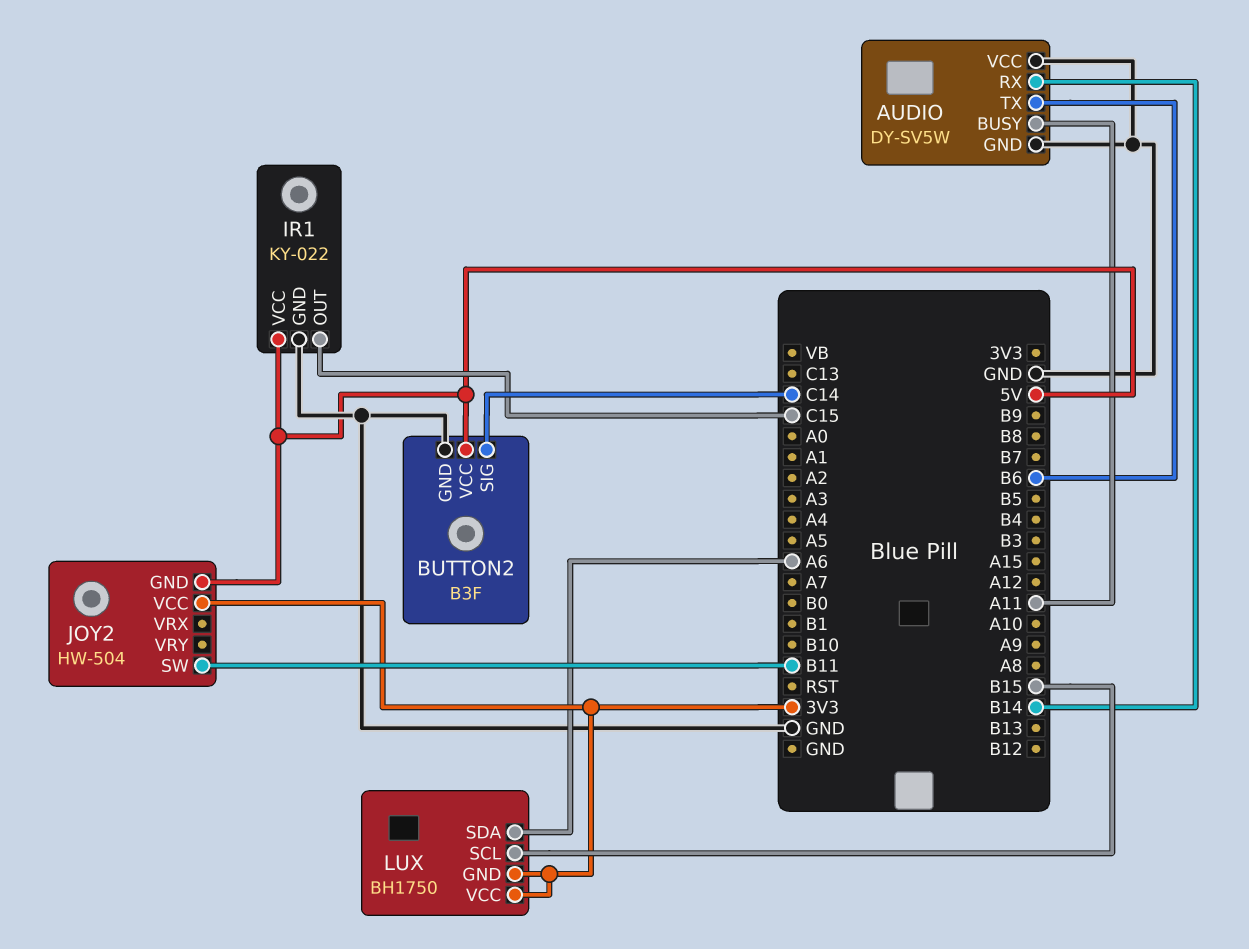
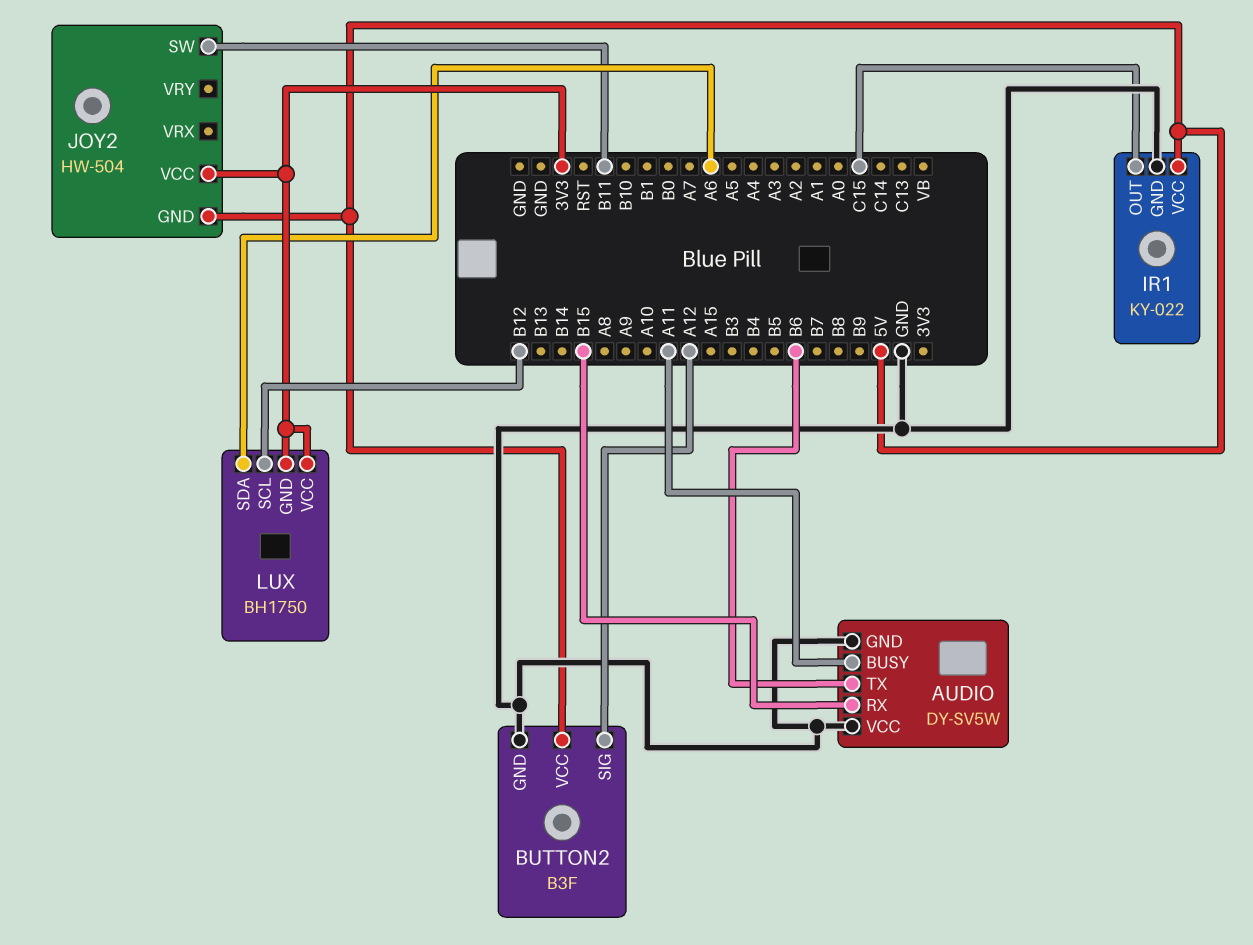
AUDIO pin RX: B14 -> B15
BUTTON2 pin SIG: C14 -> A12
LUX pin SCL: B15 -> B12

